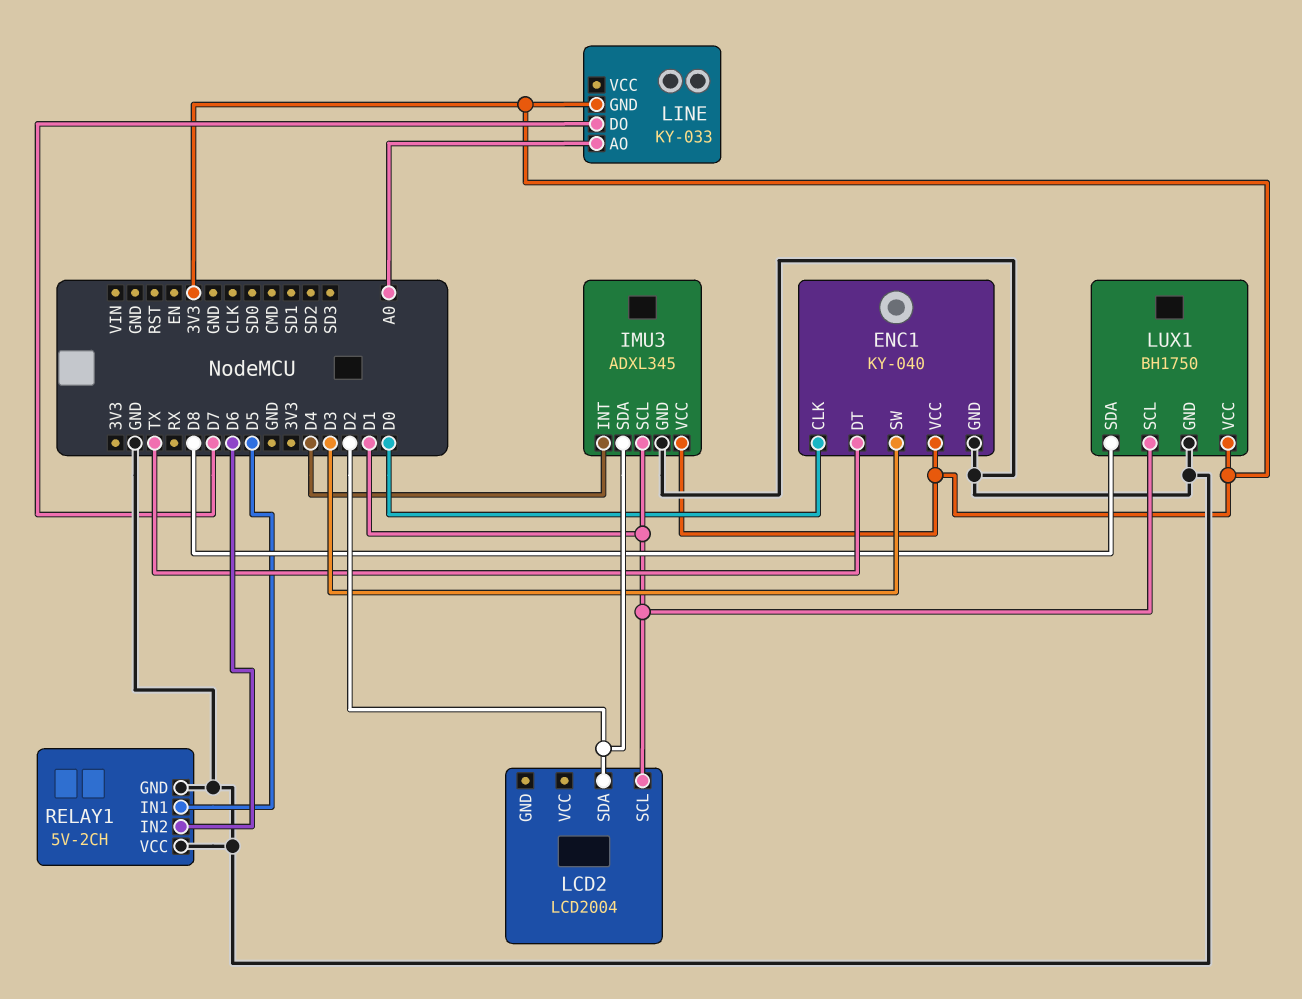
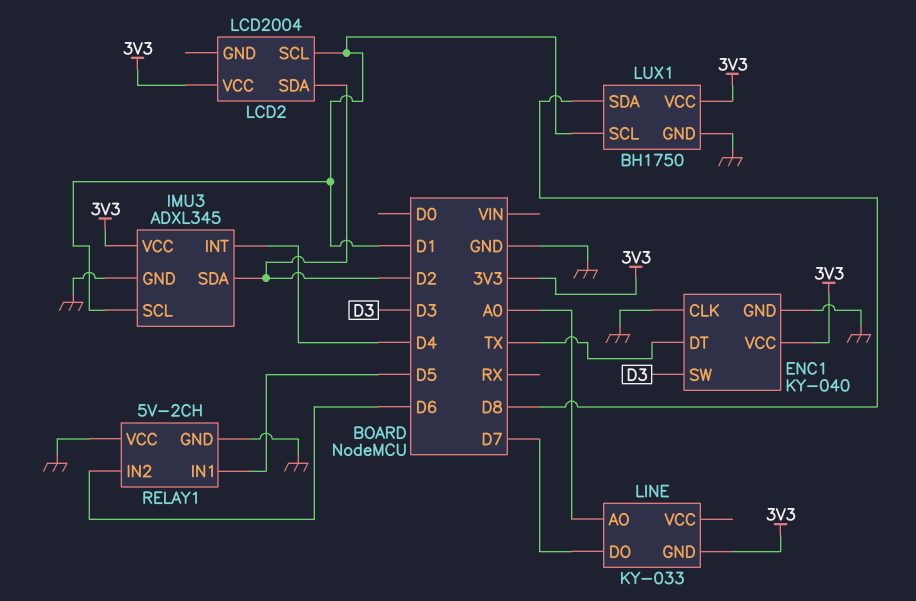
ENC1 pin CLK: D0 -> GND
LCD2 pin VCC: none -> 3V3

